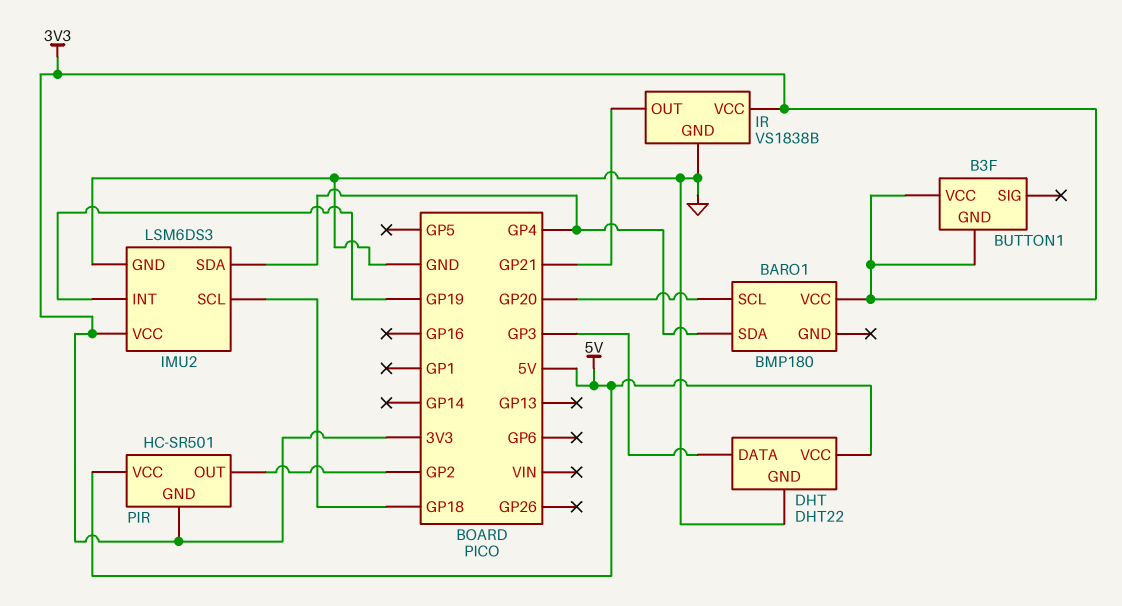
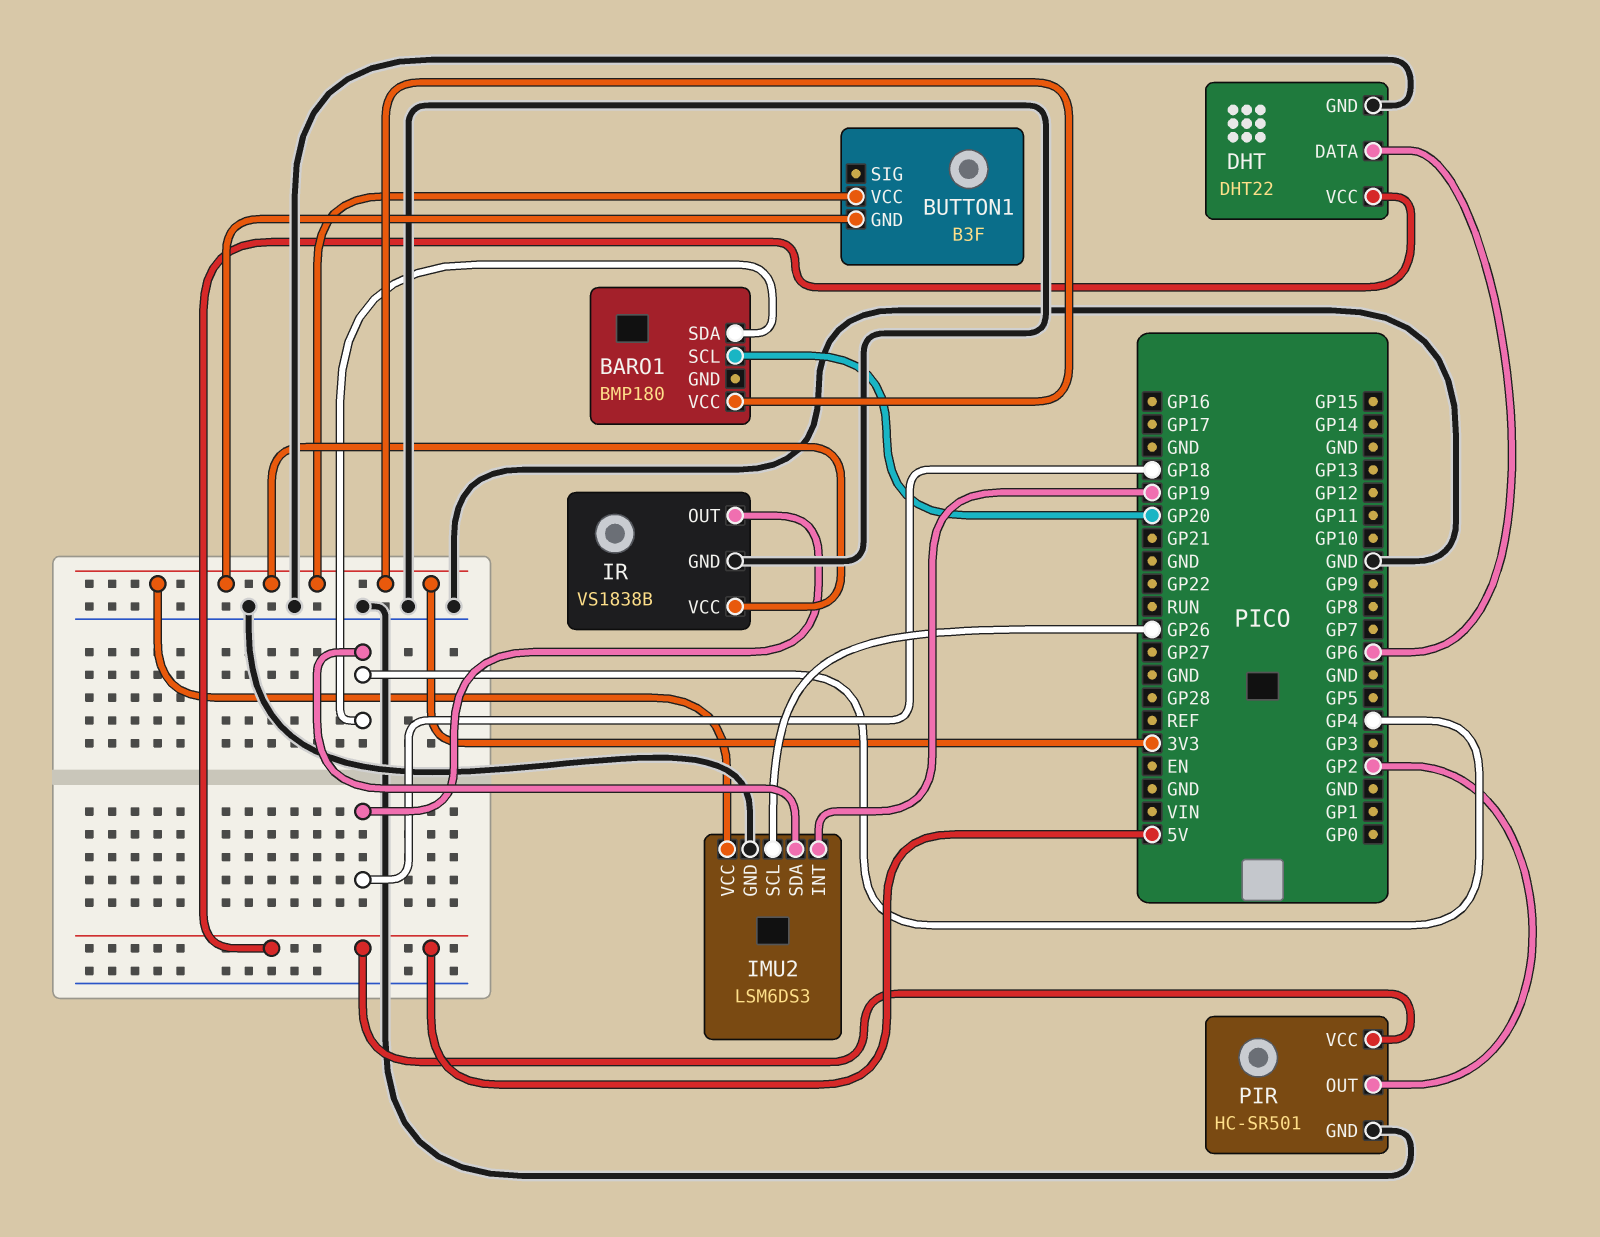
DHT pin DATA: GP3 -> GP6
IMU2 pin SCL: GP18 -> GP26
IR pin OUT: GP21 -> GP18
PIR pin GND: 3V3 -> GND

